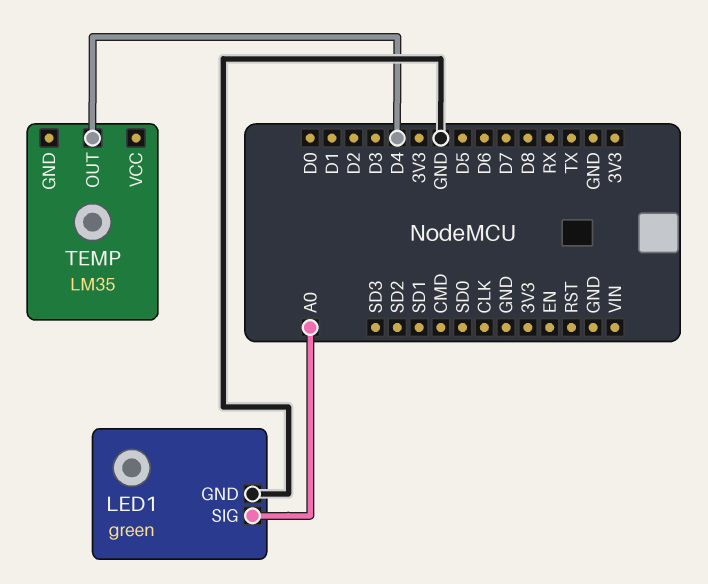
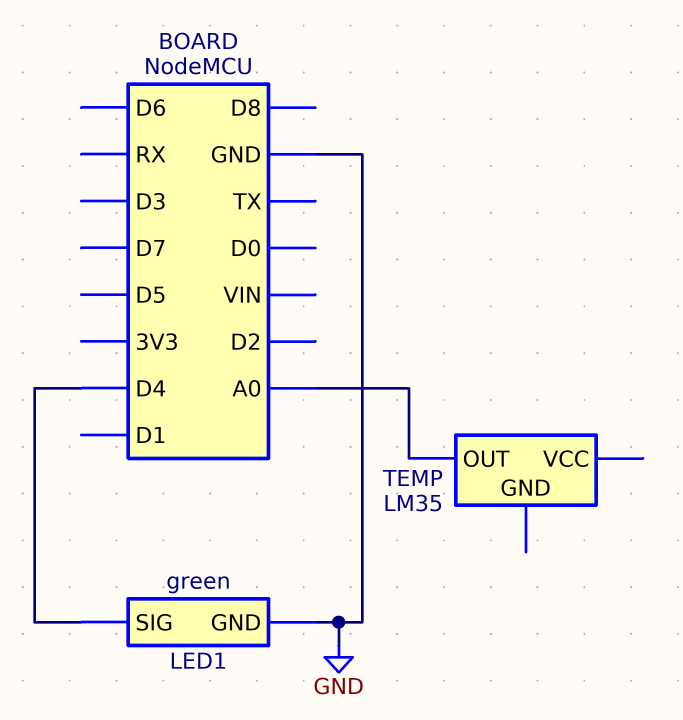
LED1 pin SIG: A0 -> D4
TEMP pin OUT: D4 -> A0

